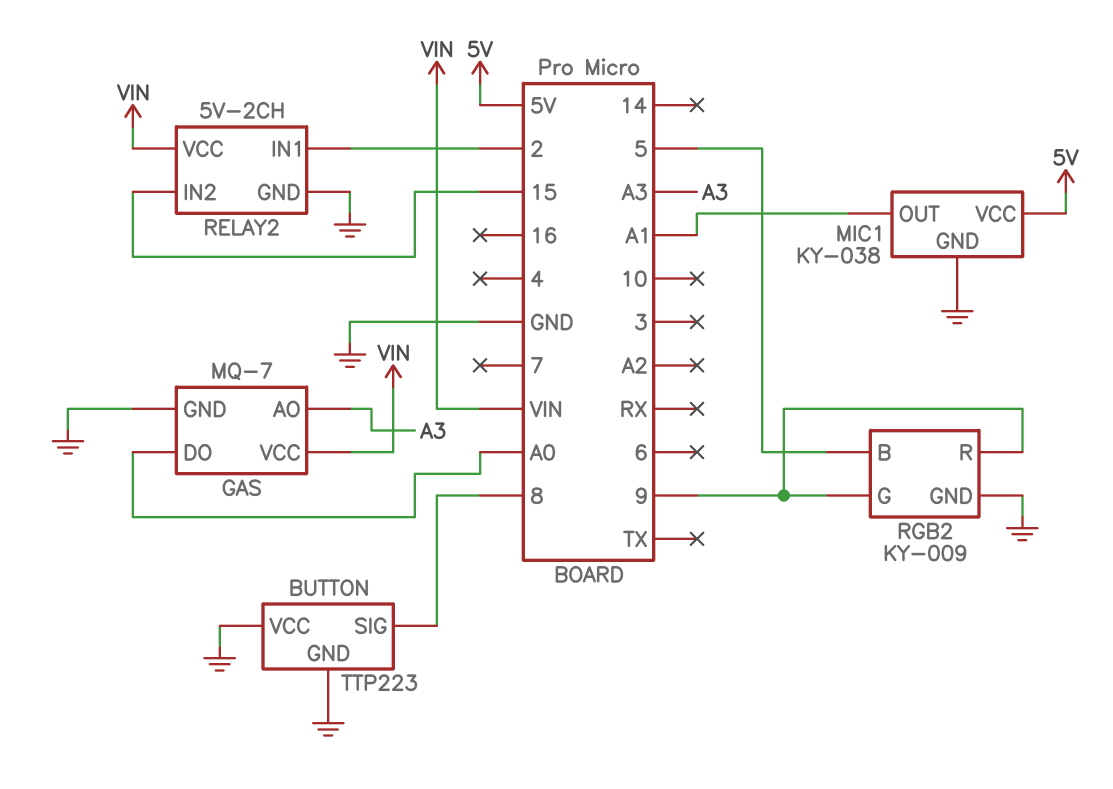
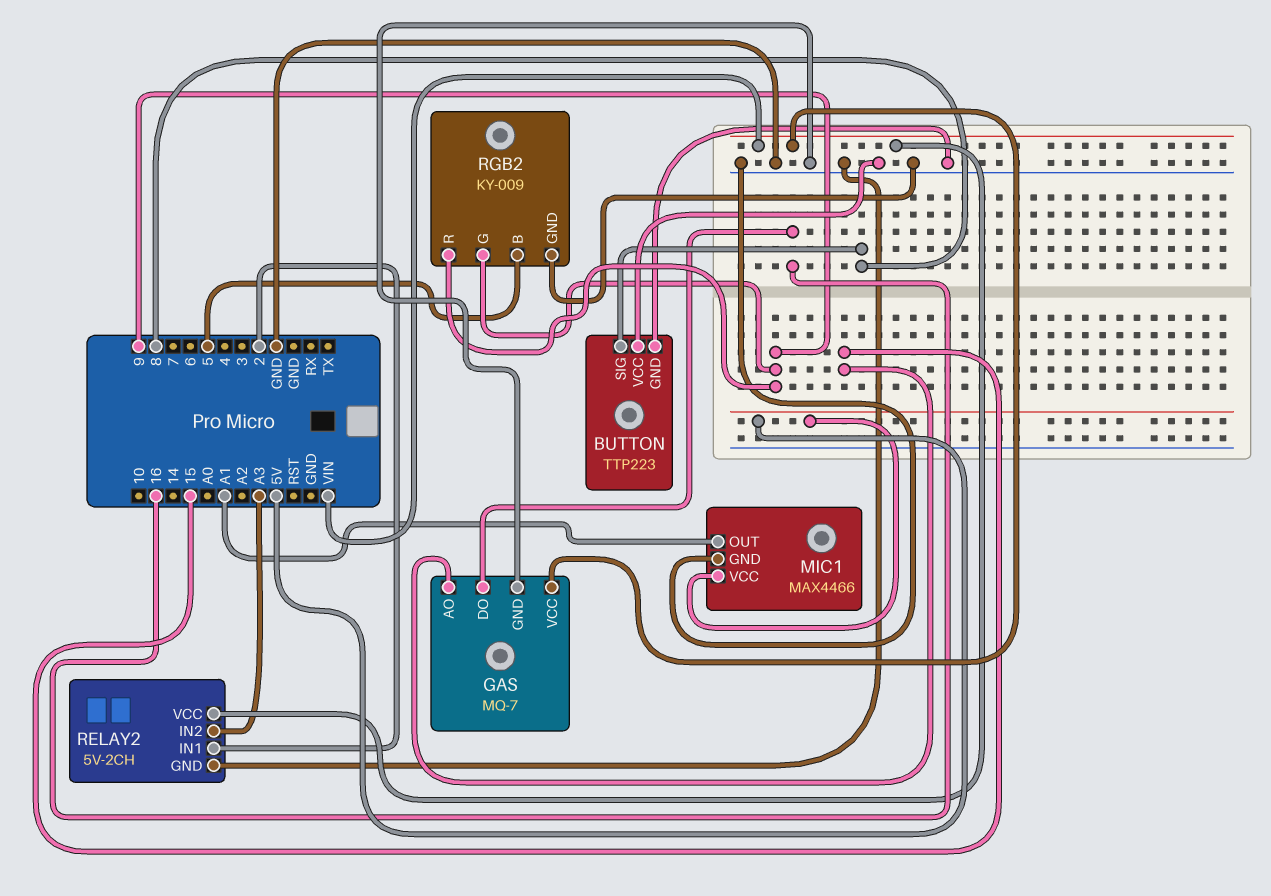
GAS pin AO: A3 -> 15
GAS pin DO: A0 -> 16
MIC1: KY-038 -> MAX4466
RELAY2 pin IN2: 15 -> A3

